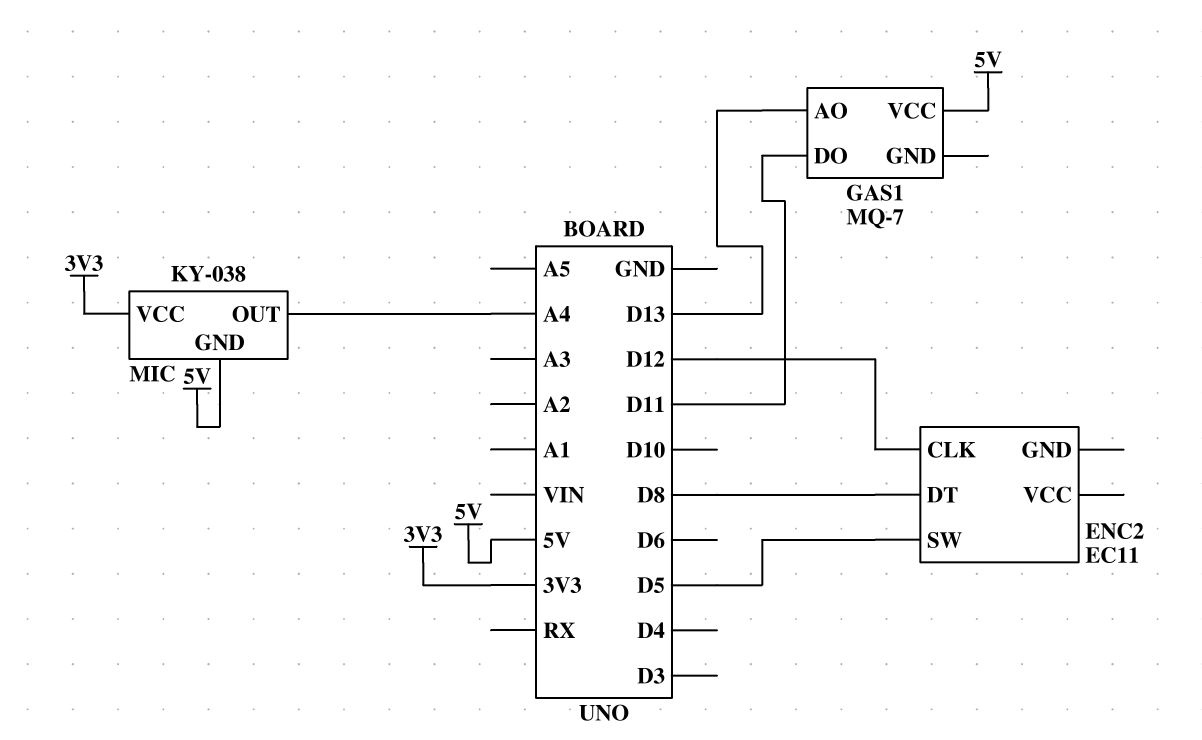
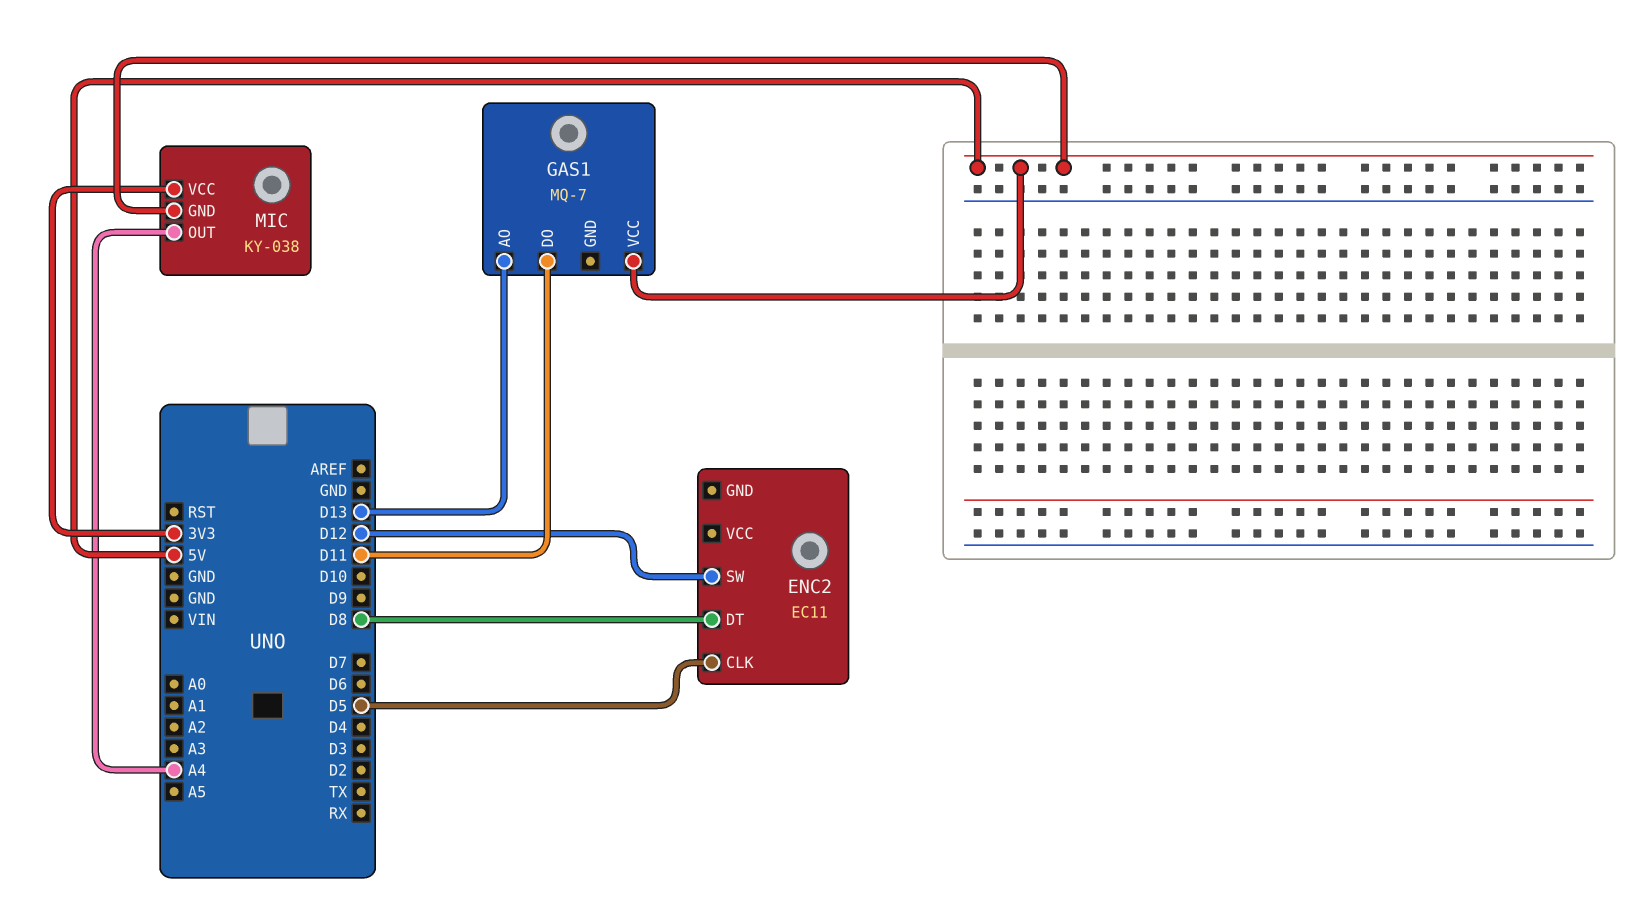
ENC2 pin CLK: D12 -> D5
ENC2 pin SW: D5 -> D12

